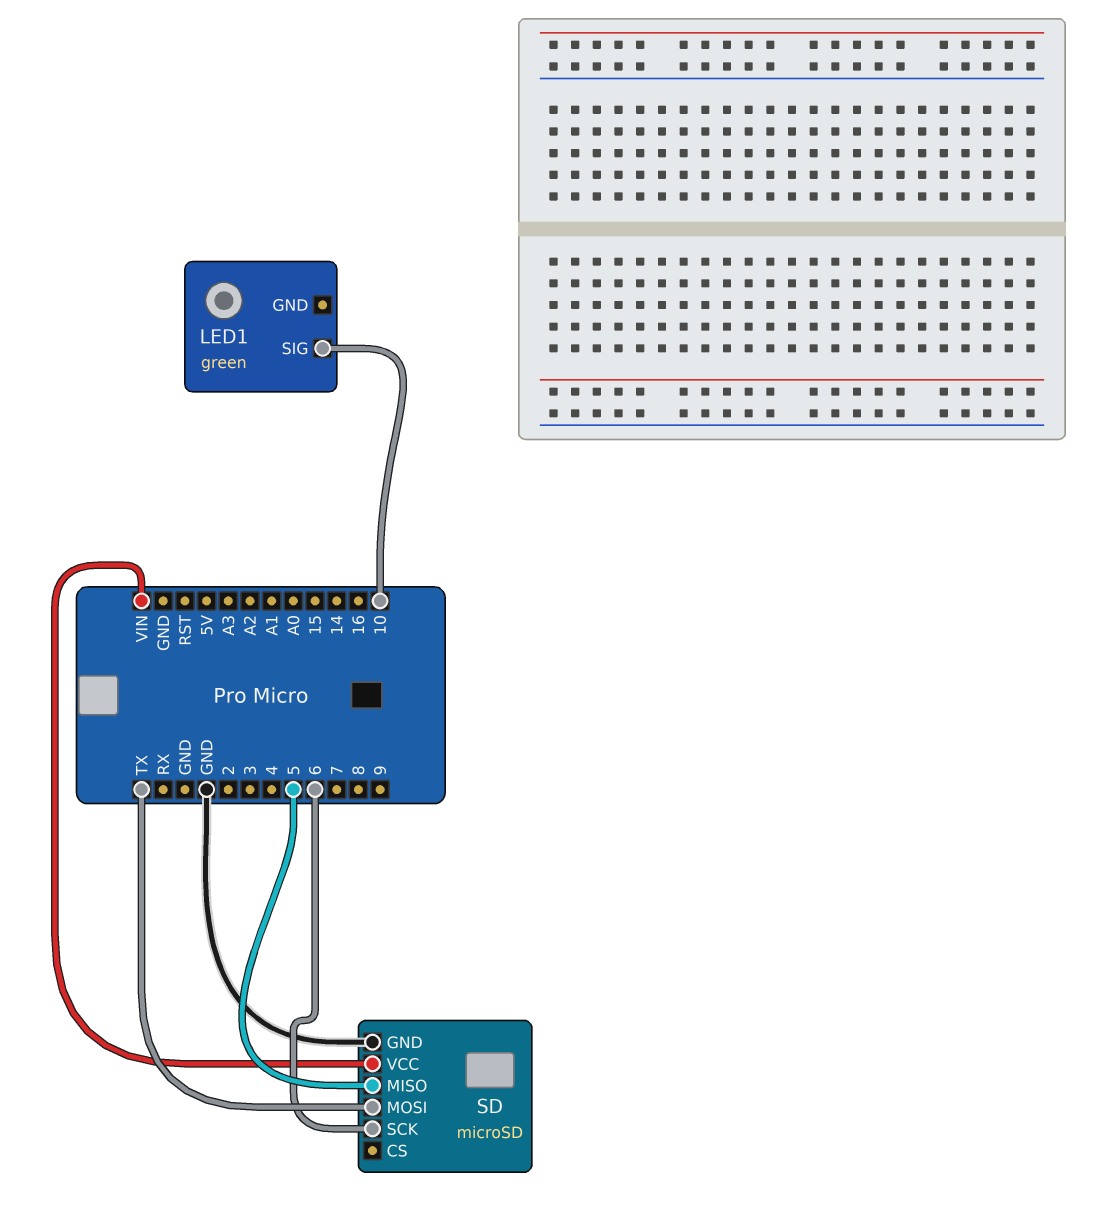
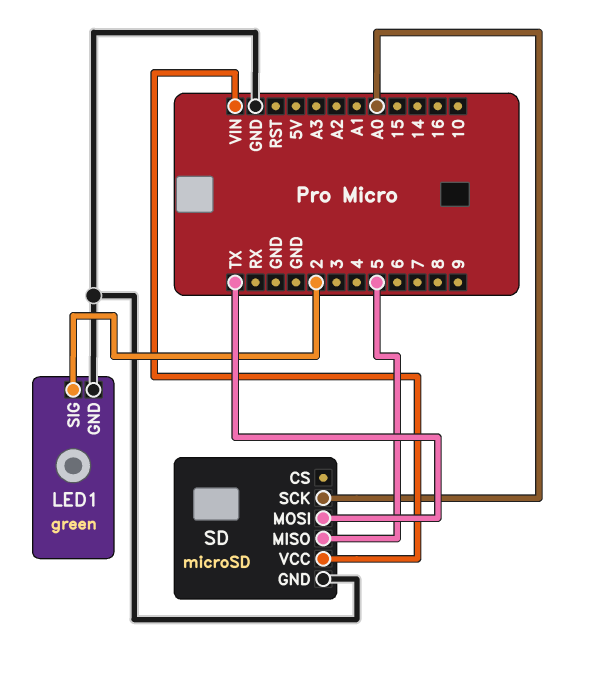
LED1 pin GND: none -> GND
LED1 pin SIG: 10 -> 2
SD pin SCK: 6 -> A0

